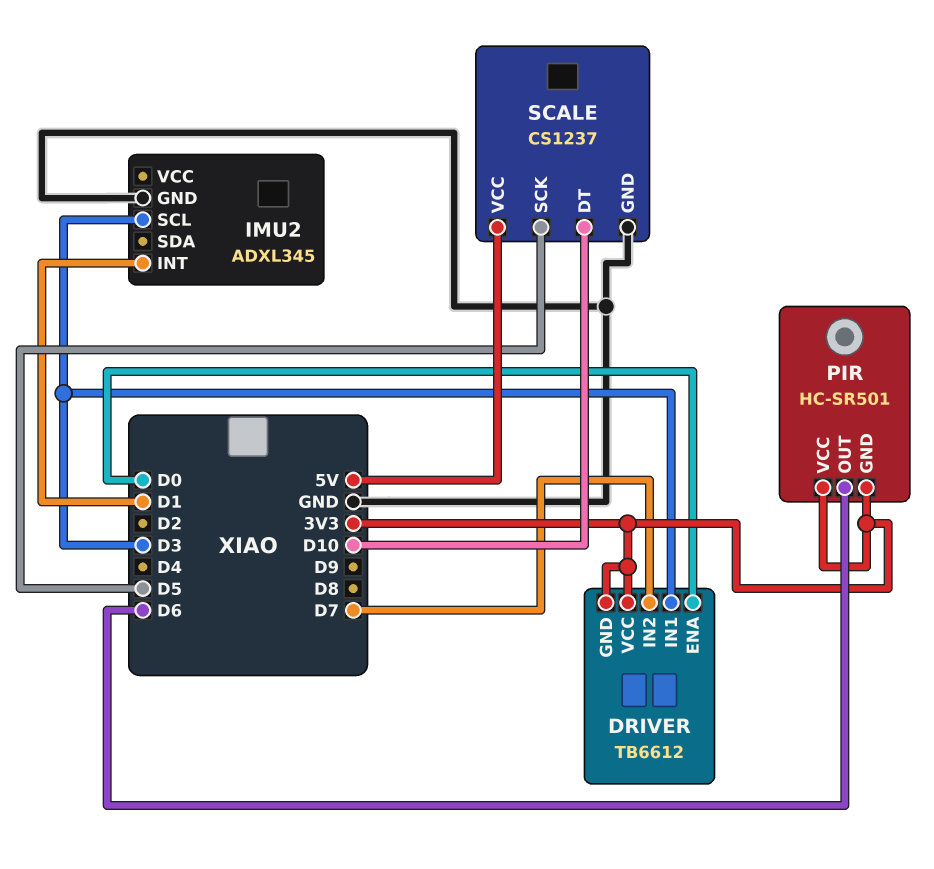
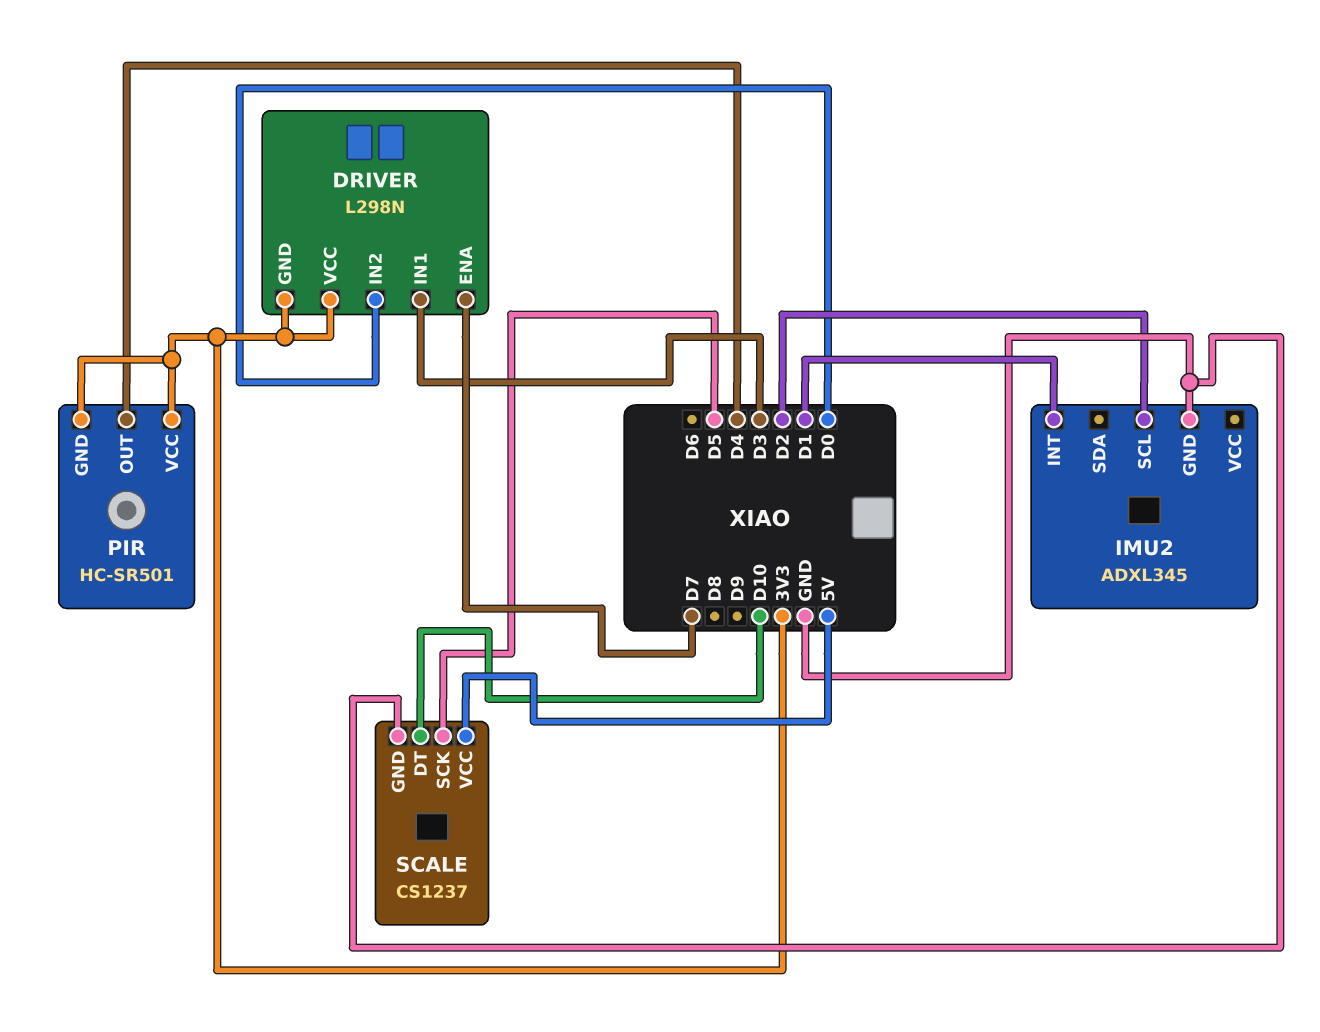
DRIVER: TB6612 -> L298N
DRIVER pin ENA: D0 -> D7
DRIVER pin IN2: D7 -> D0
IMU2 pin SCL: D3 -> D2
PIR pin OUT: D6 -> D4

